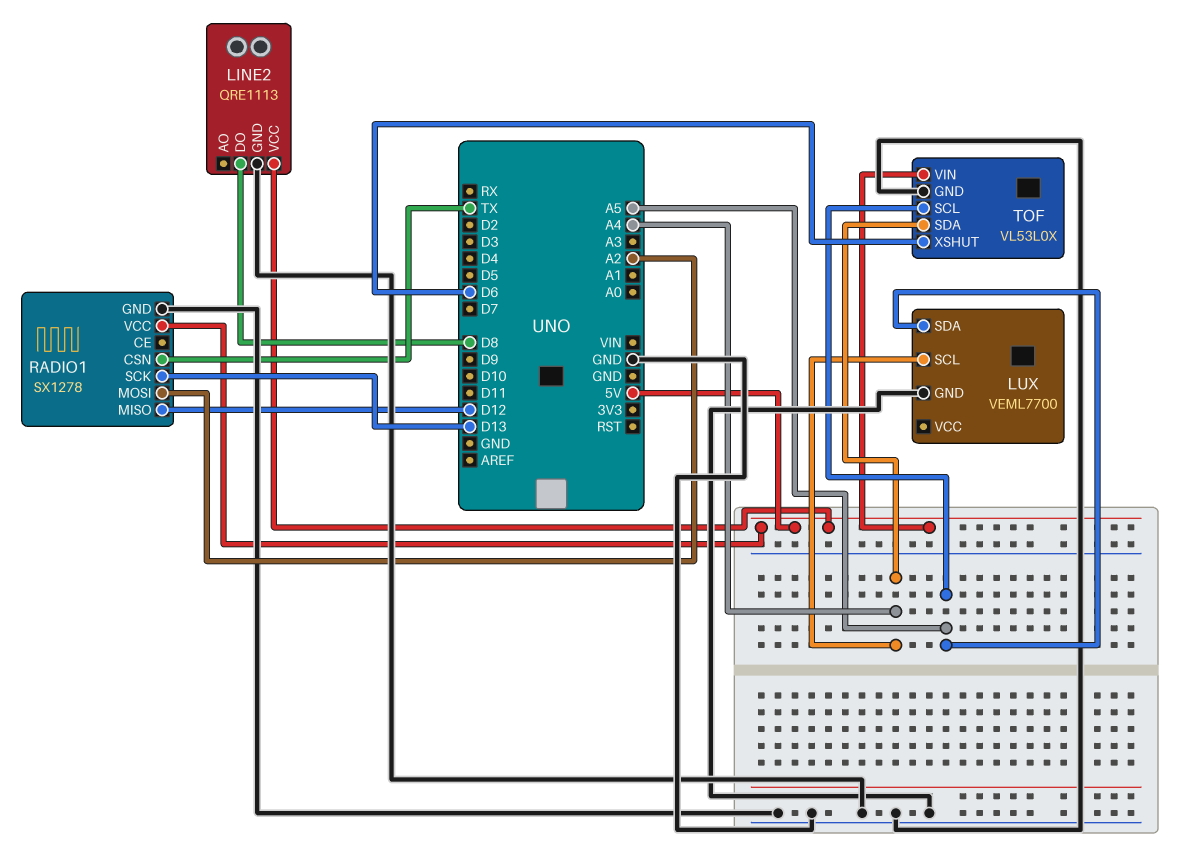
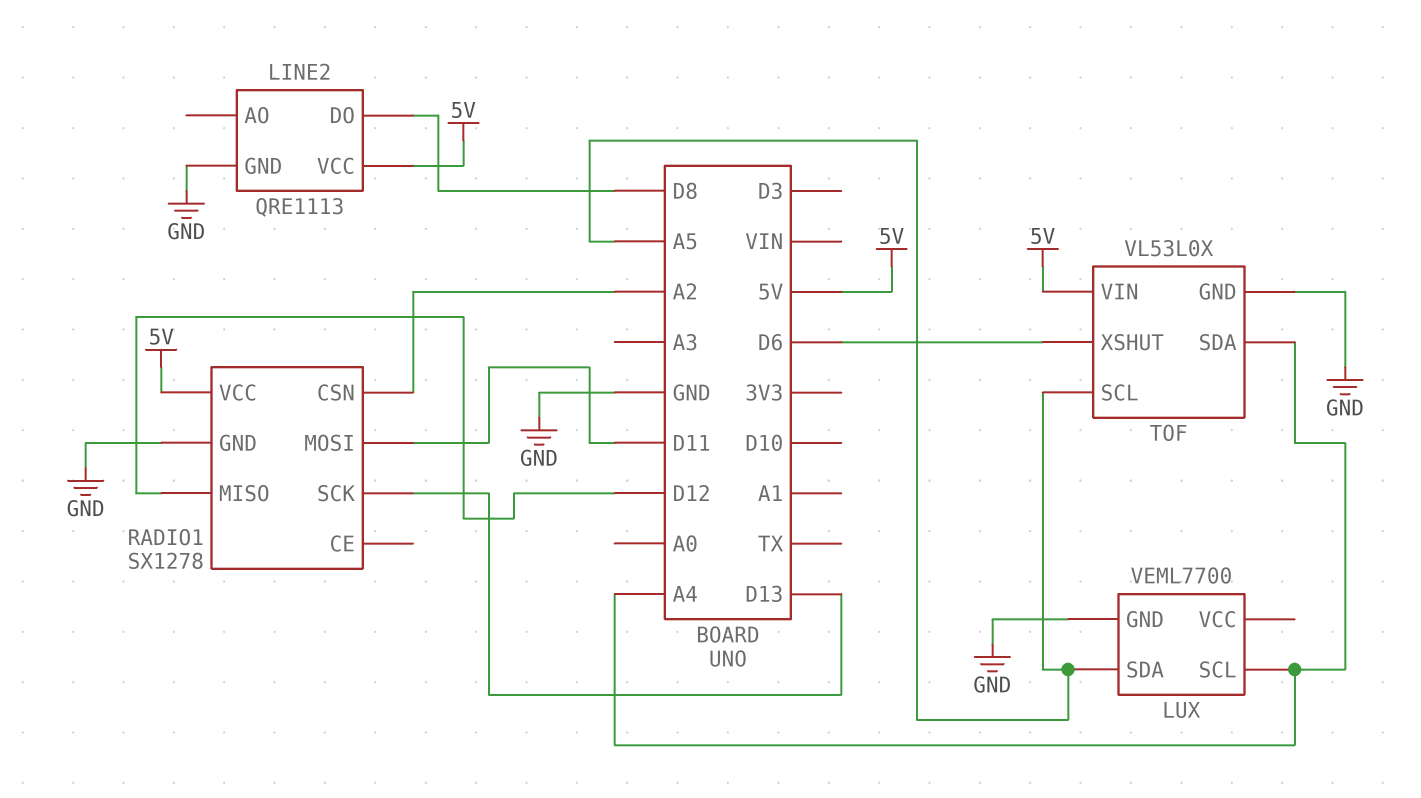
RADIO1 pin CSN: TX -> A2
RADIO1 pin MOSI: A2 -> D11

